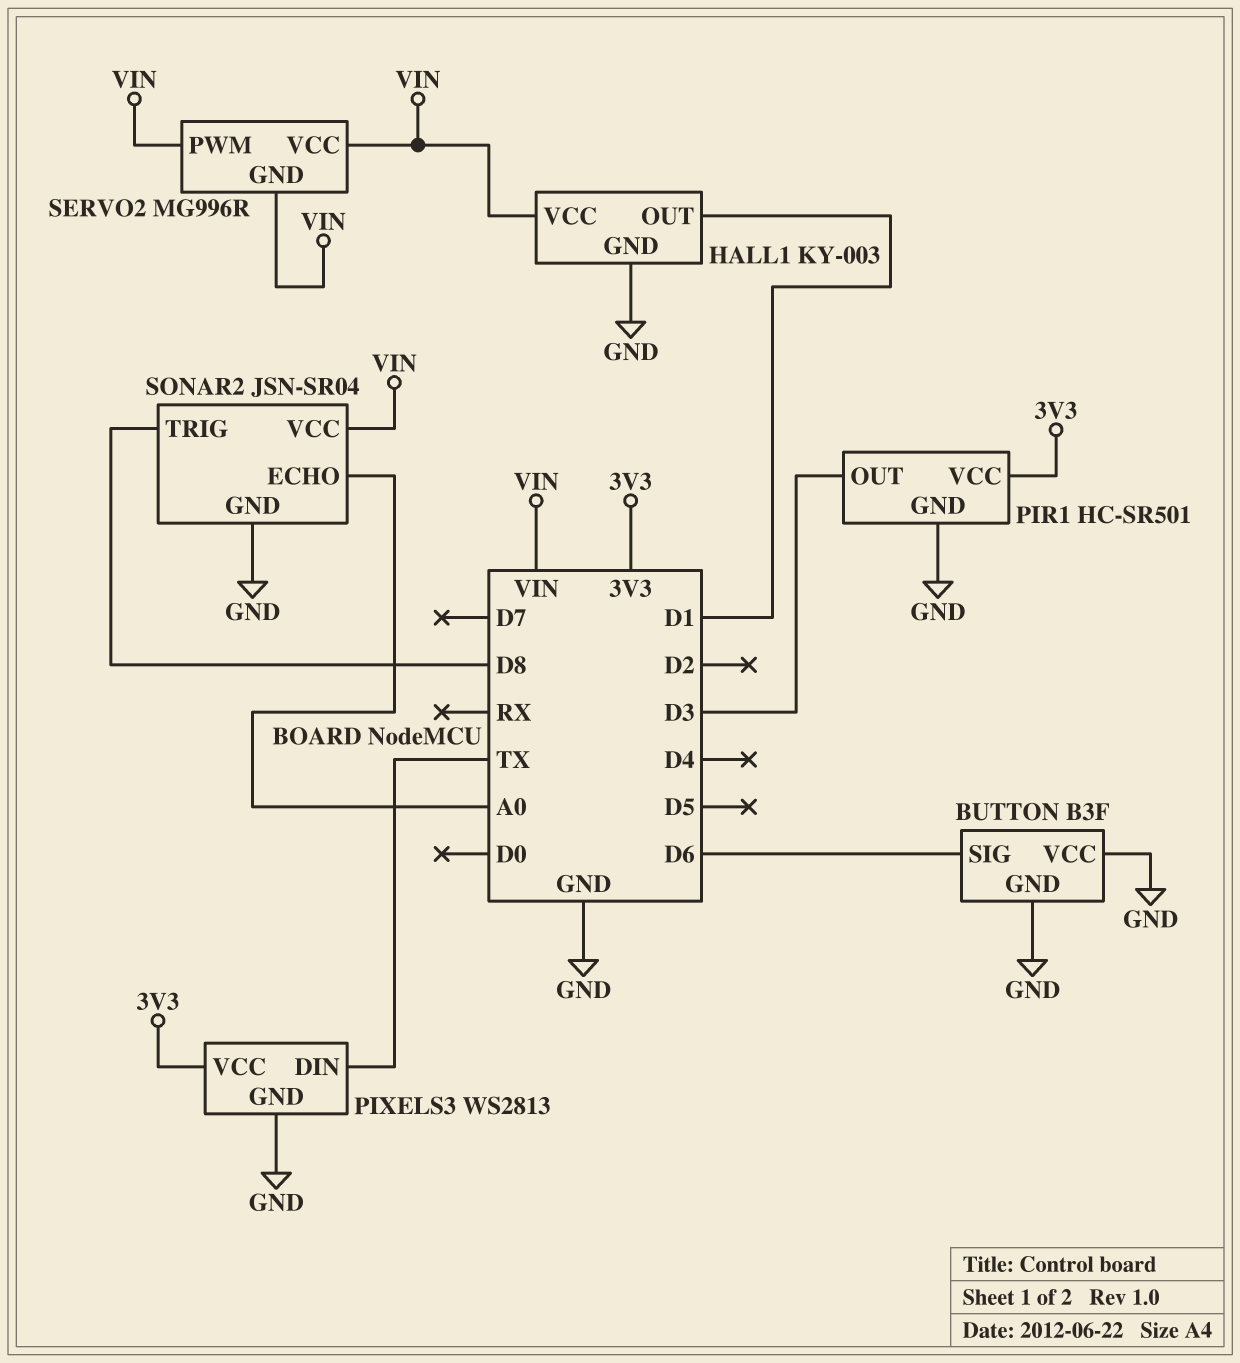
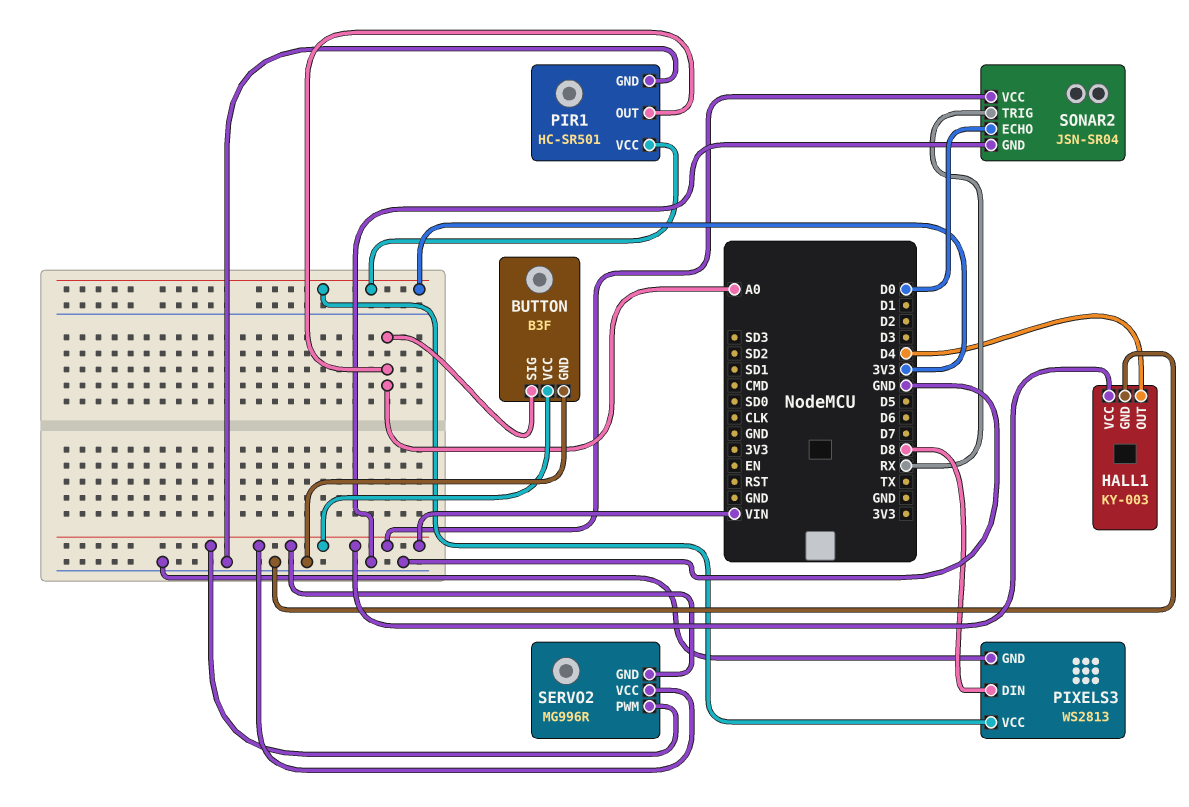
BUTTON pin SIG: D6 -> A0
BUTTON pin VCC: GND -> VIN
HALL1 pin OUT: D1 -> D4
PIR1 pin OUT: D3 -> A0
PIXELS3 pin DIN: TX -> D8
SONAR2 pin ECHO: A0 -> D0
SONAR2 pin TRIG: D8 -> RX

